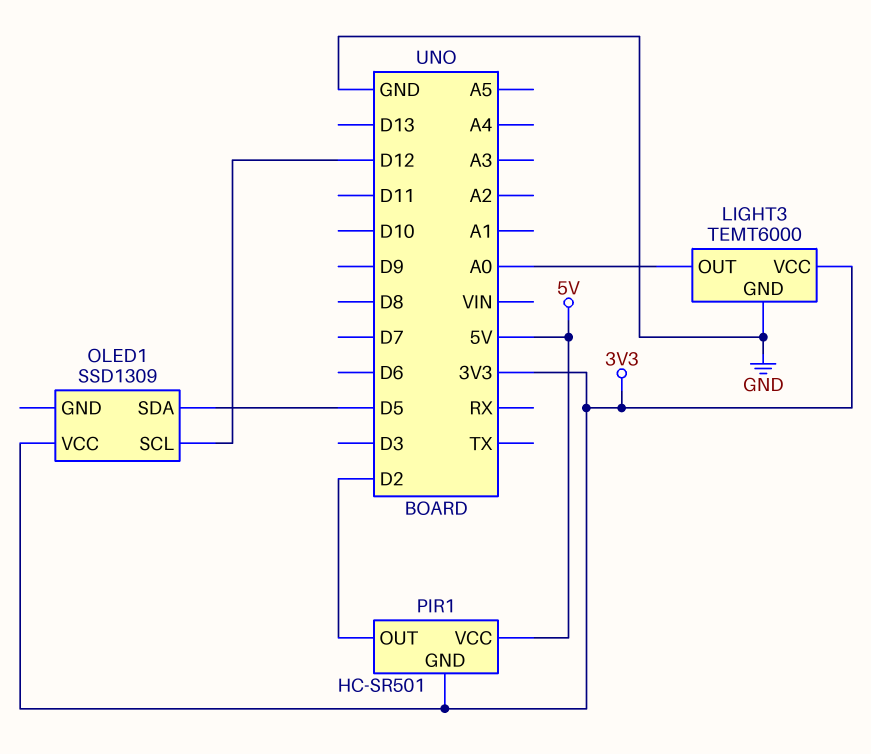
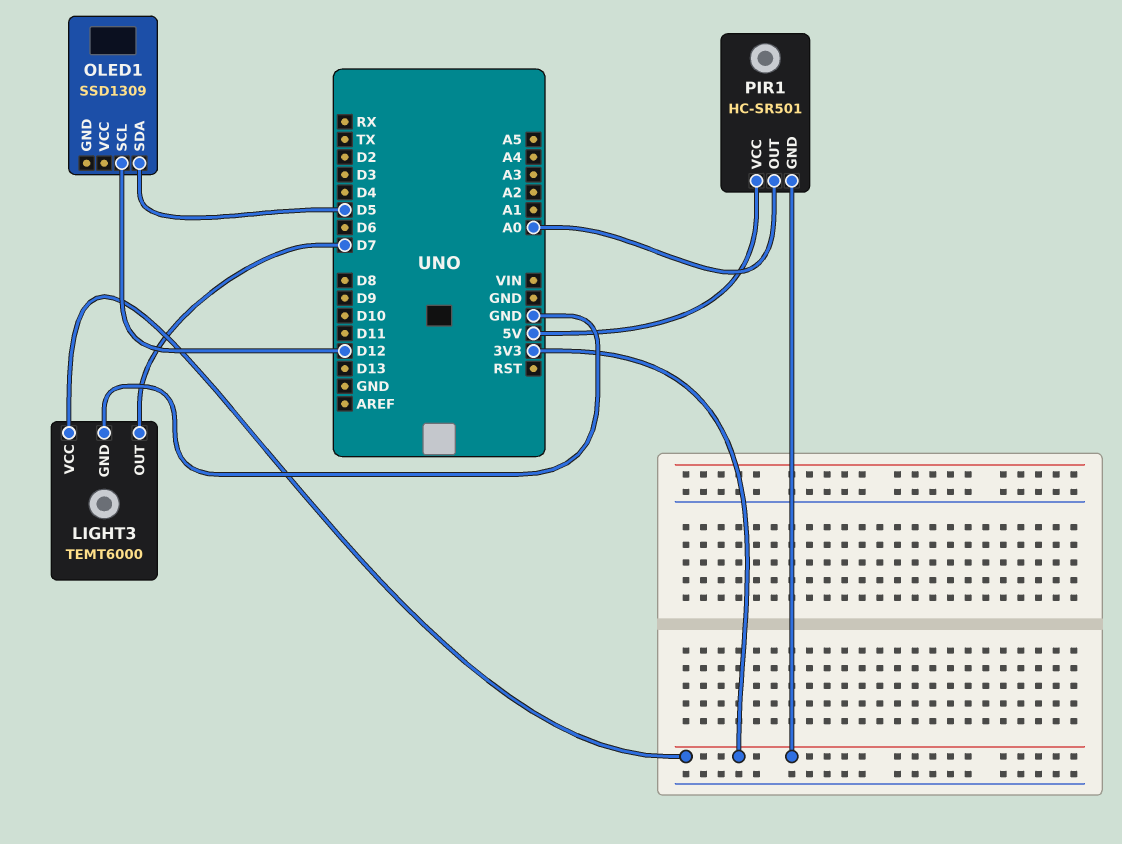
LIGHT3 pin OUT: A0 -> D7
OLED1 pin VCC: 3V3 -> none
PIR1 pin OUT: D2 -> A0

